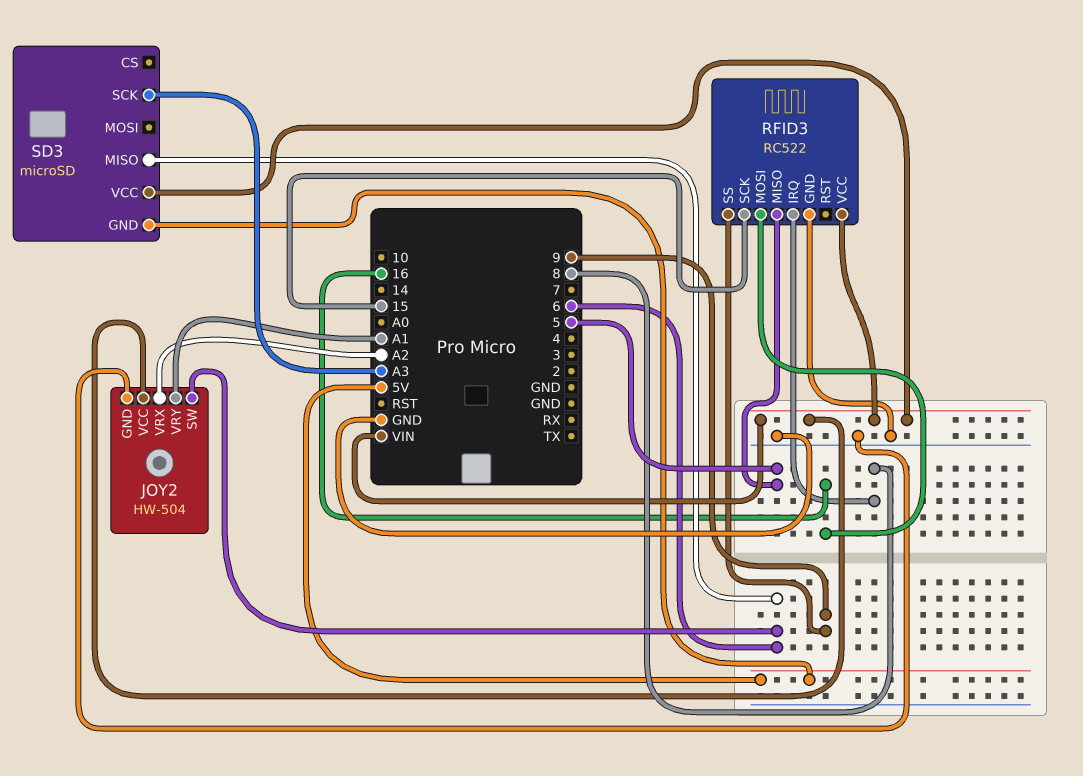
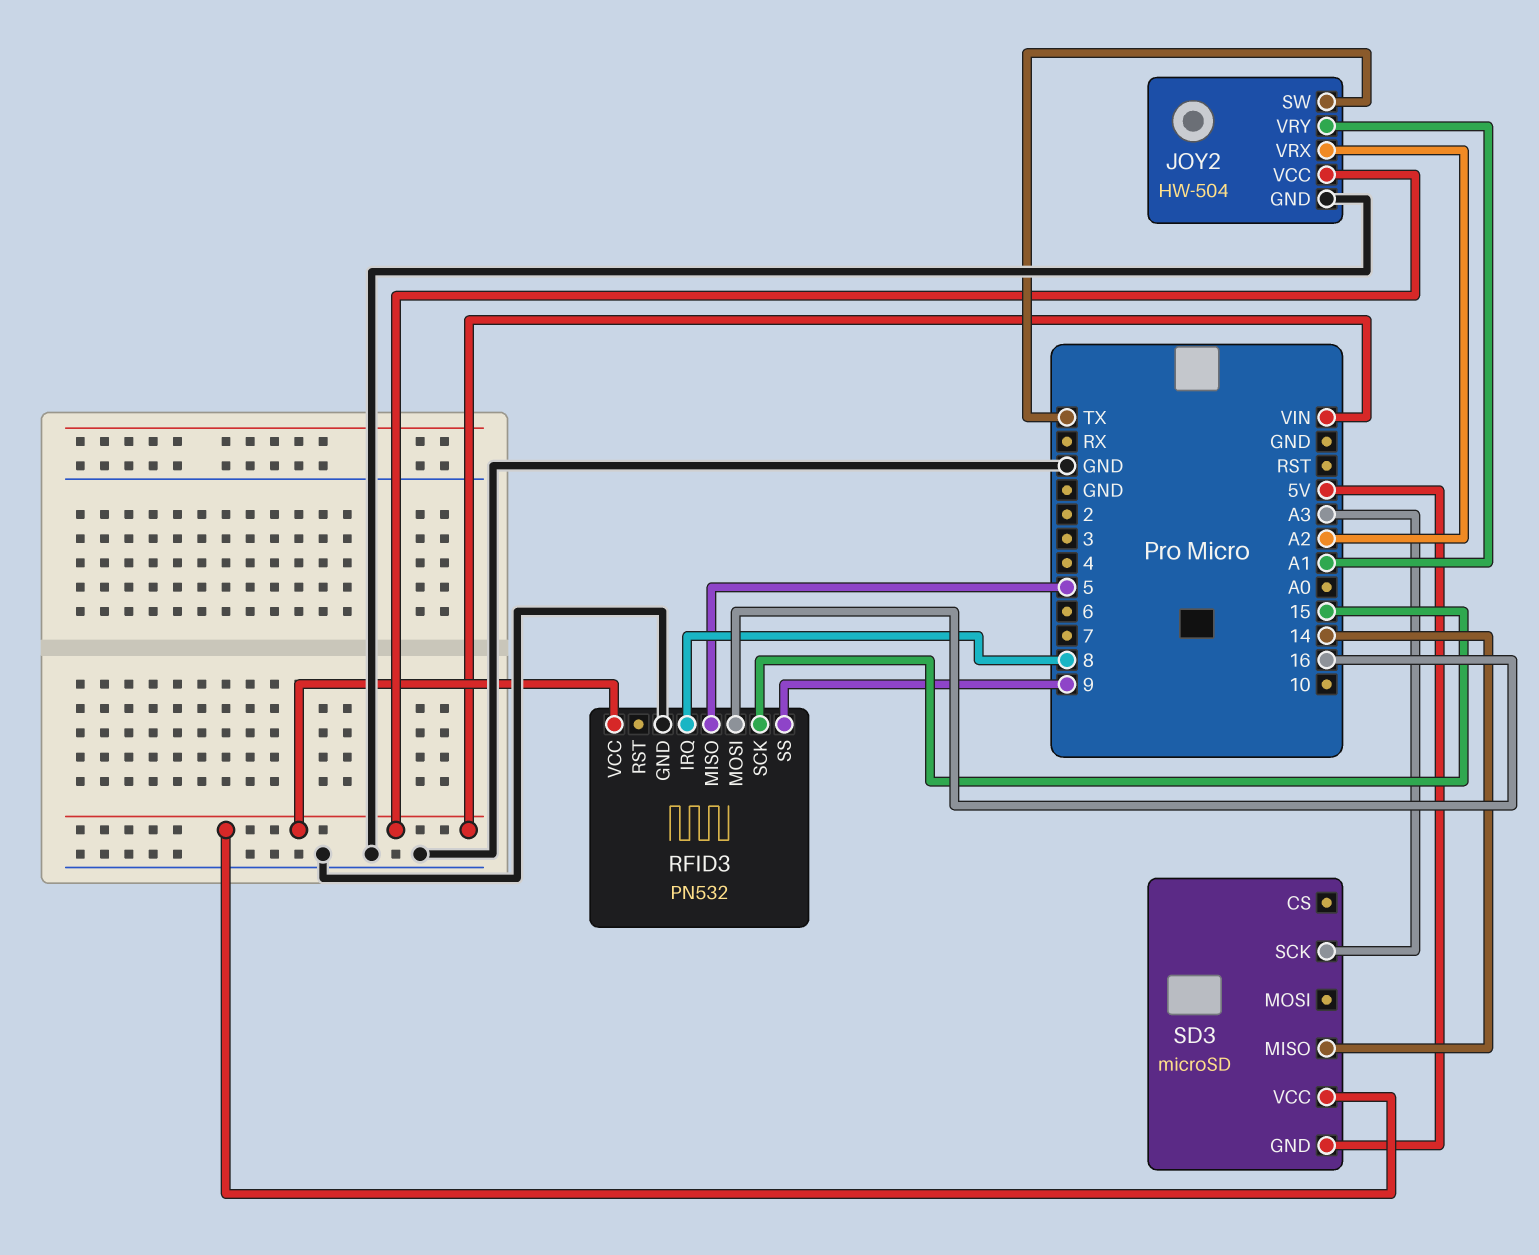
JOY2 pin SW: 6 -> TX
RFID3: RC522 -> PN532
SD3 pin MISO: 6 -> 14

